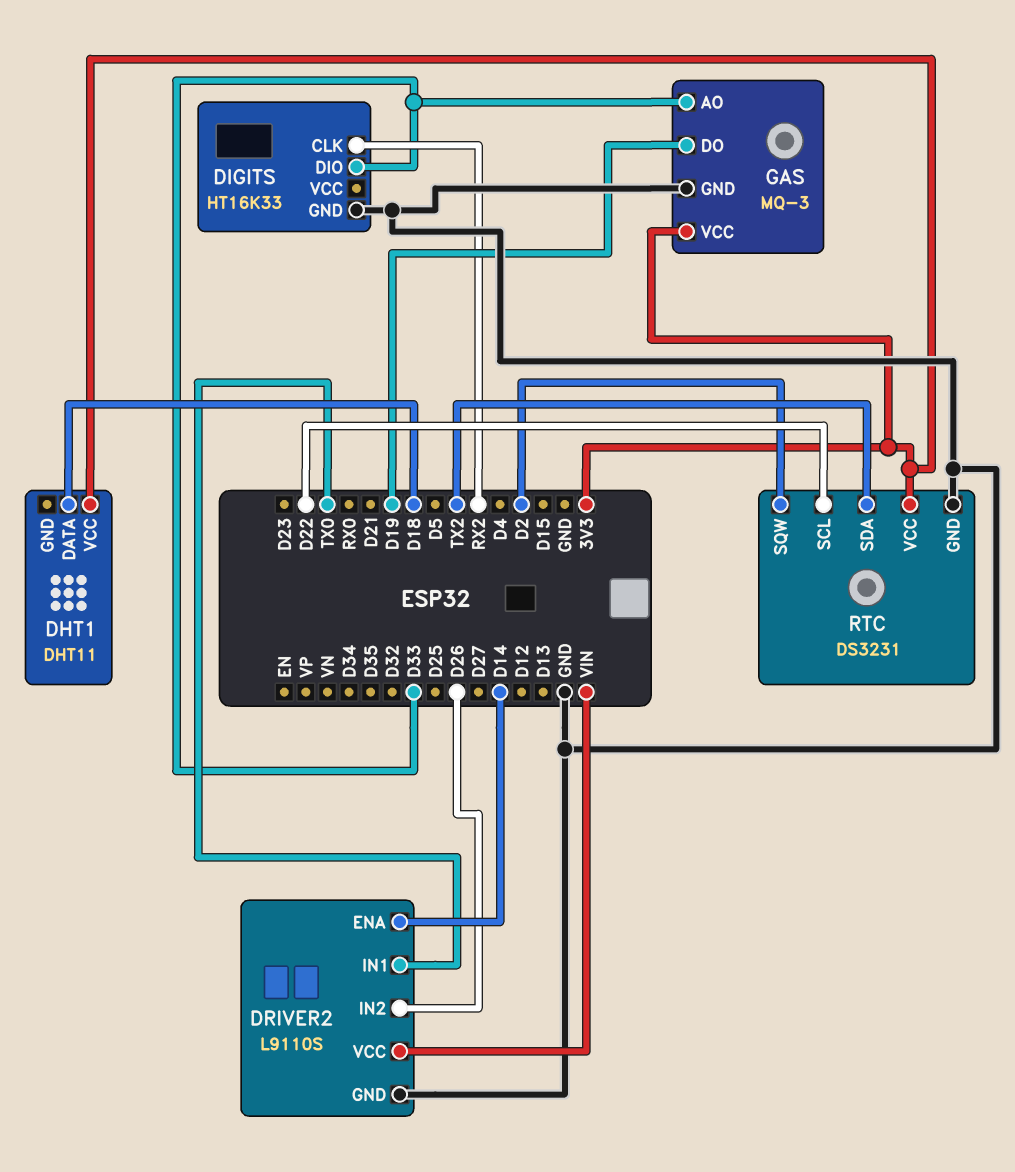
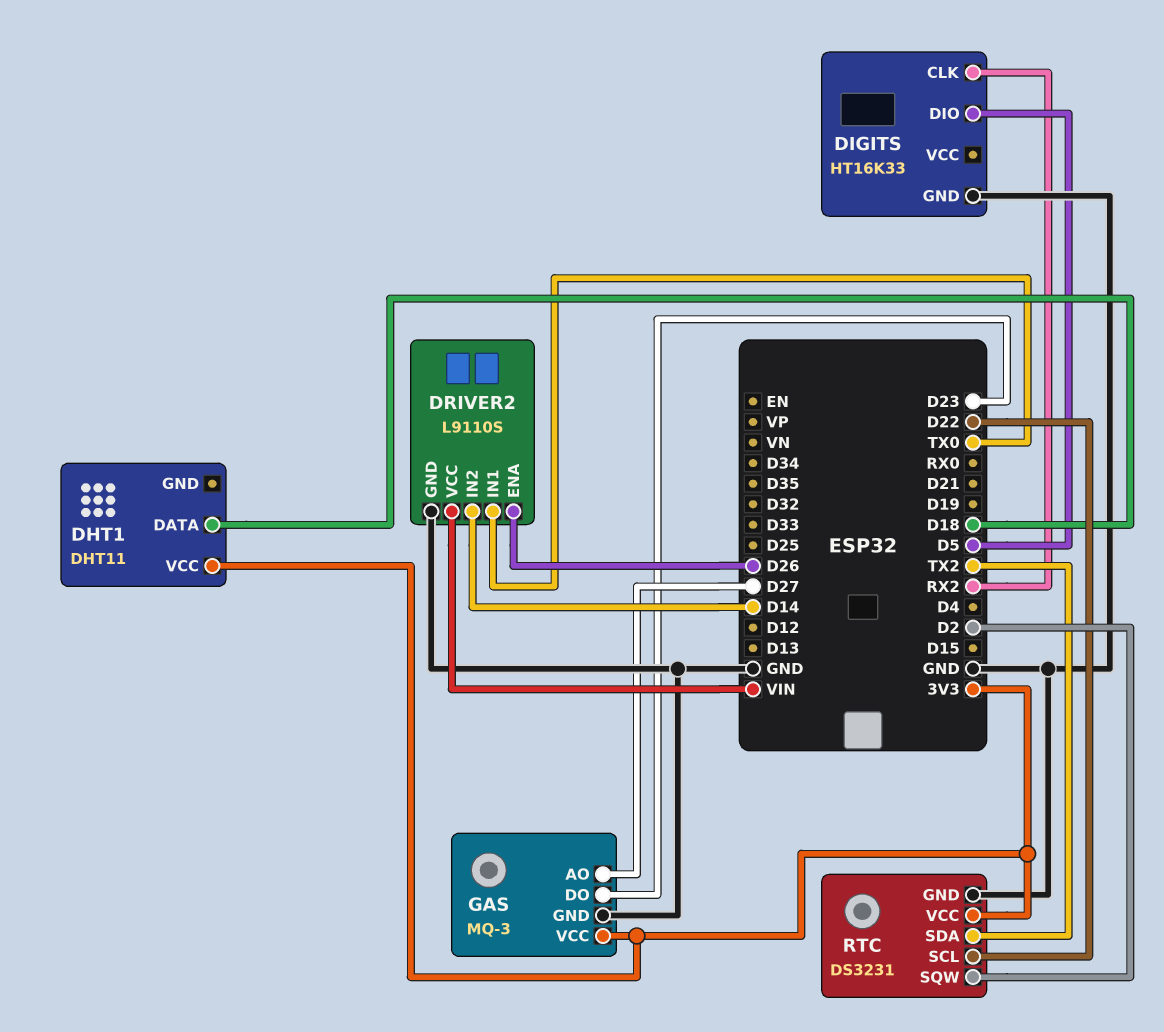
DIGITS pin DIO: D33 -> D5
DRIVER2 pin ENA: D14 -> D26
DRIVER2 pin IN2: D26 -> D14
GAS pin AO: D33 -> D27
GAS pin DO: D19 -> D23

